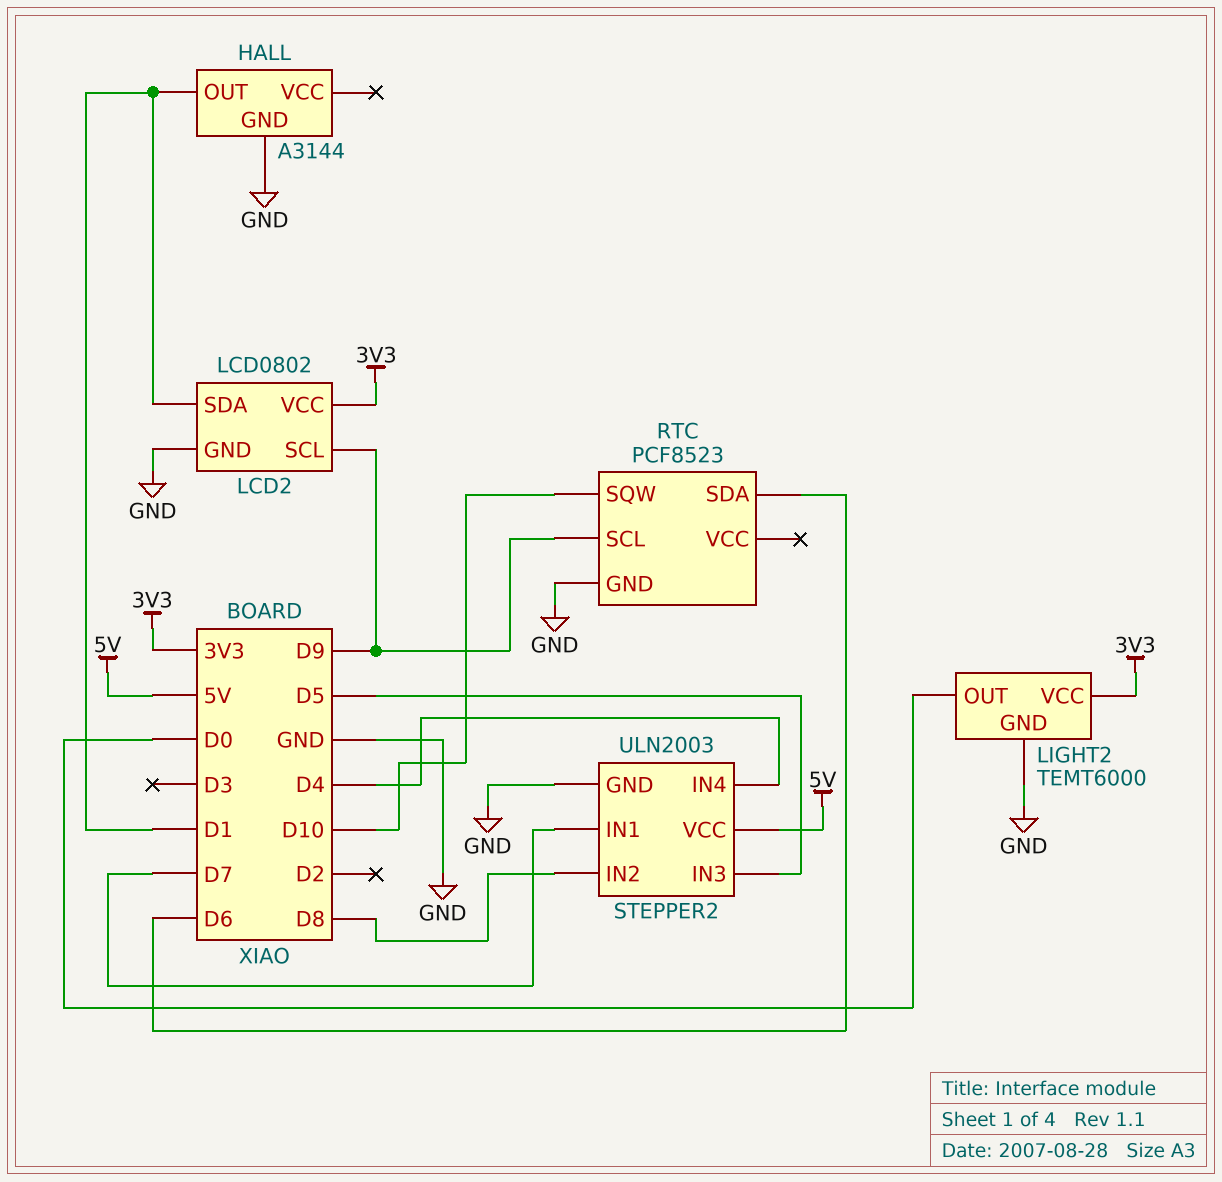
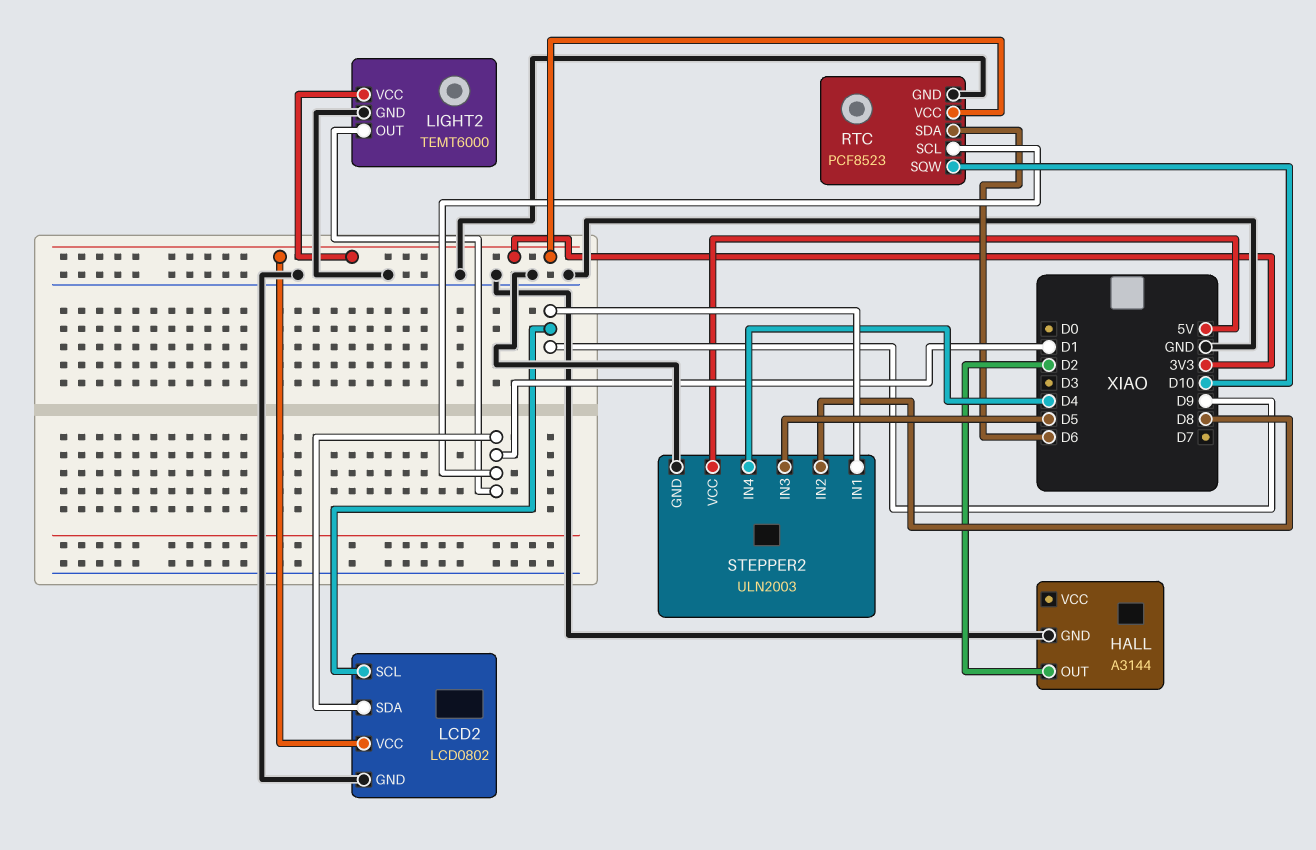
HALL pin OUT: D1 -> D2
LIGHT2 pin OUT: D0 -> D1
RTC pin SCL: D9 -> D1
RTC pin VCC: none -> 3V3
STEPPER2 pin IN1: D7 -> D9

